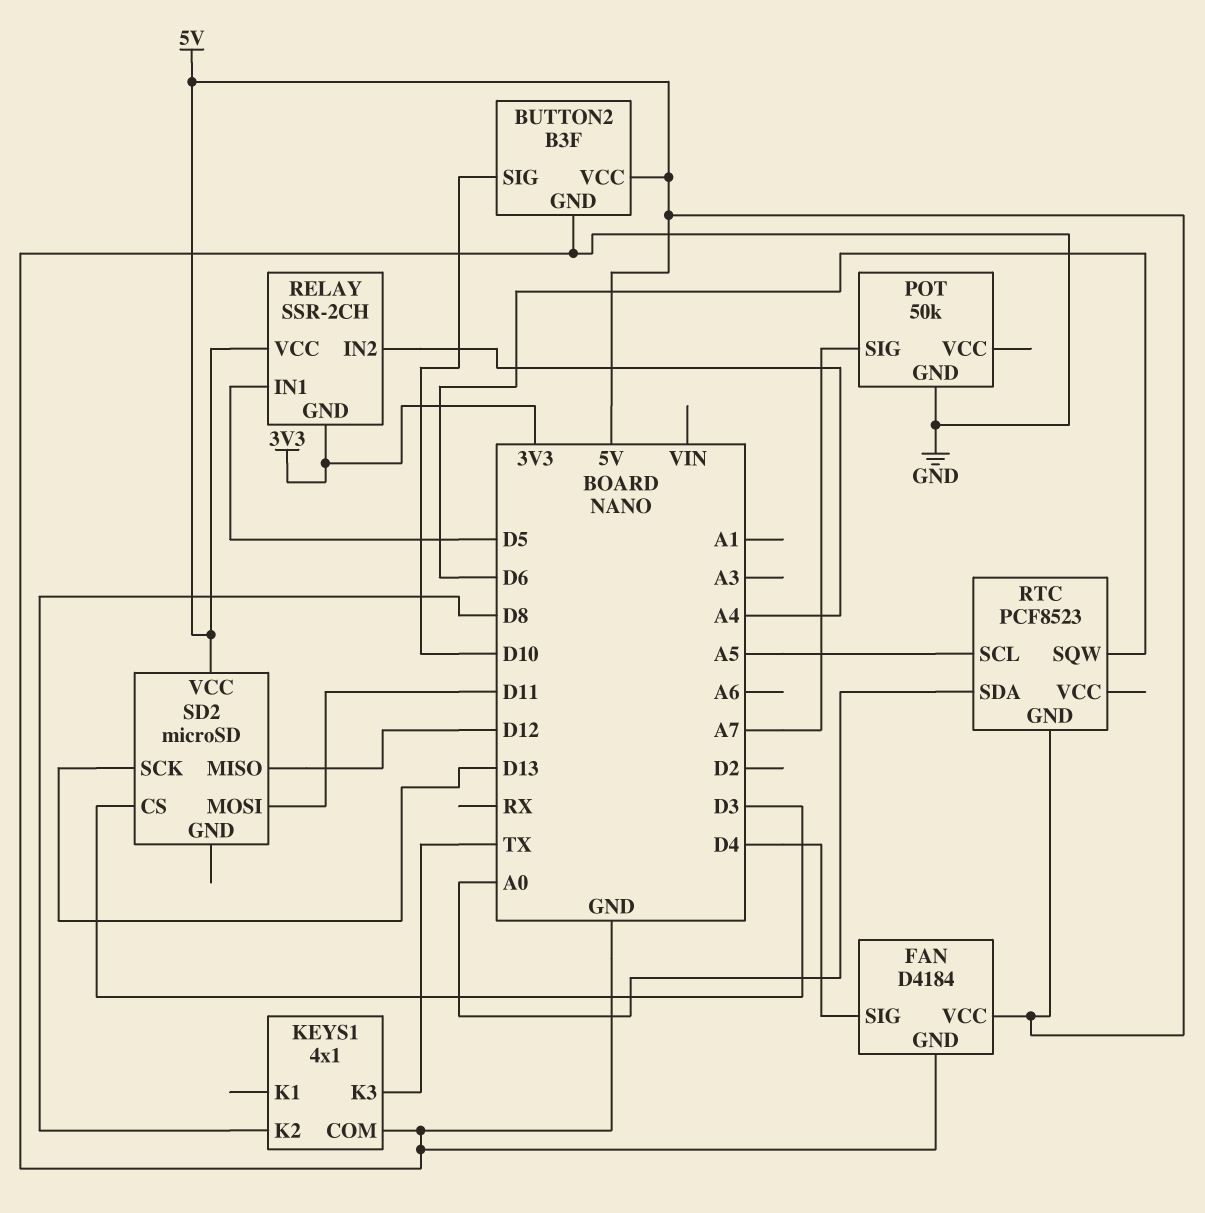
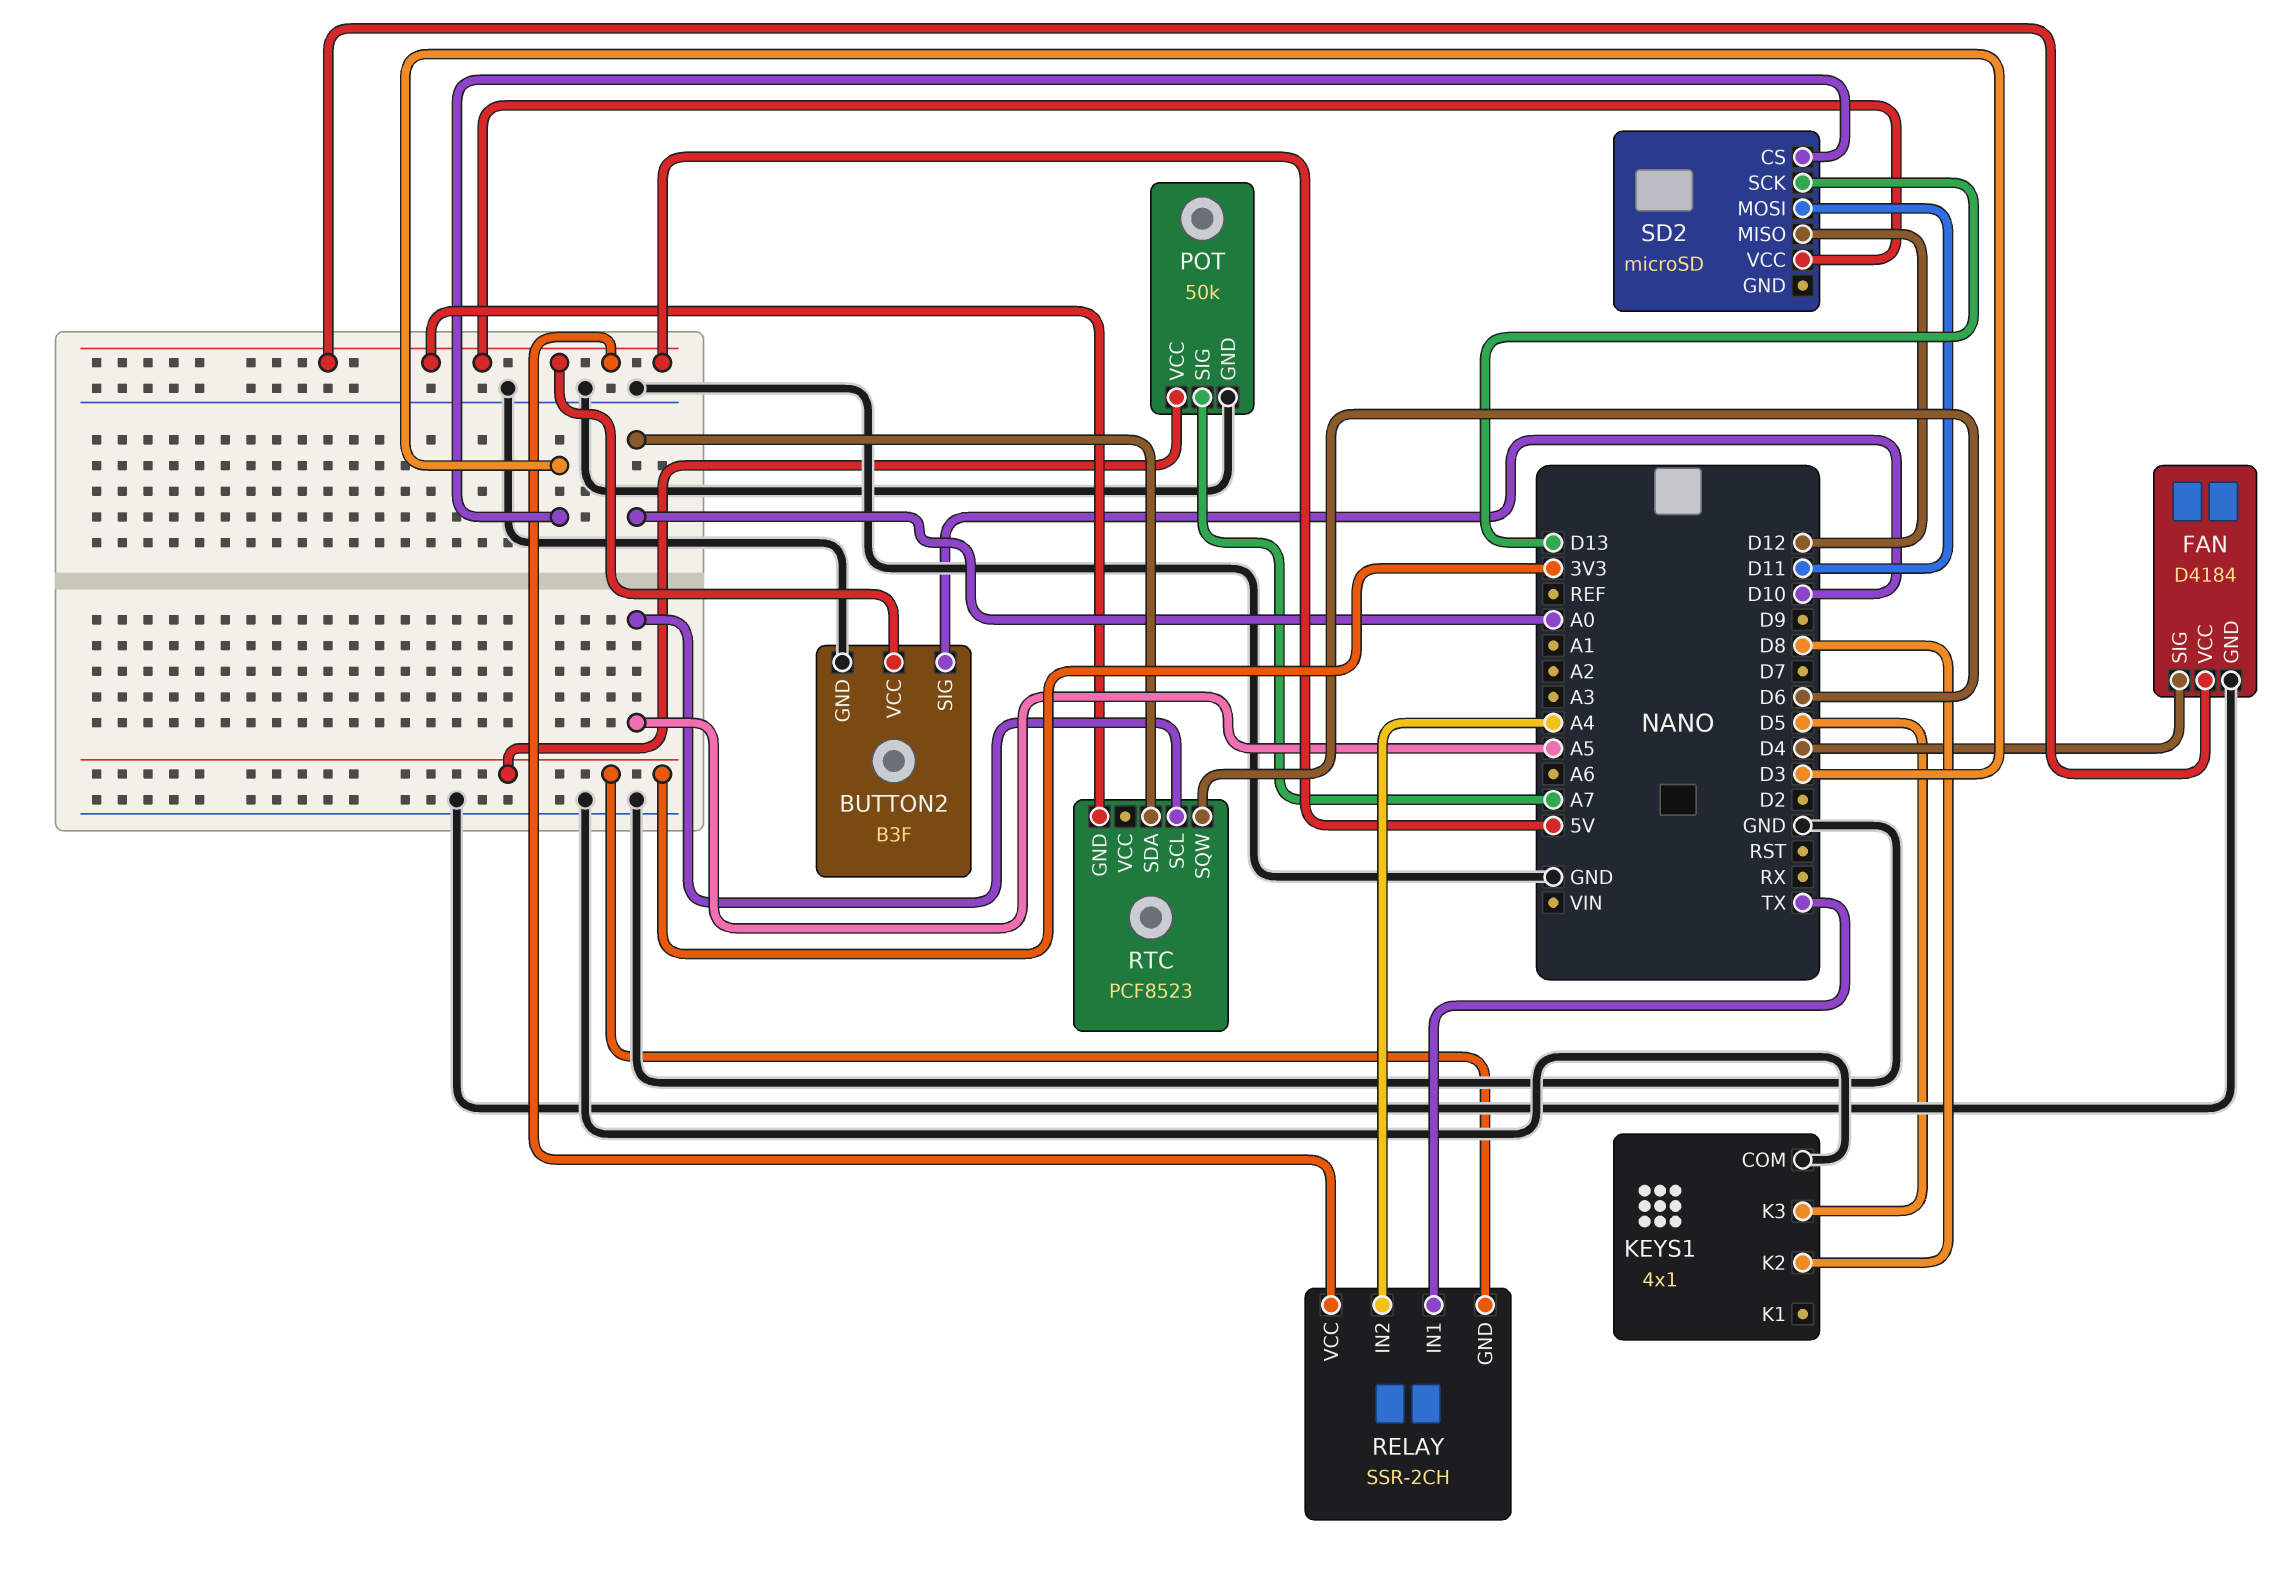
KEYS1 pin K3: TX -> D5
POT pin VCC: none -> 3V3
RELAY pin IN1: D5 -> TX

